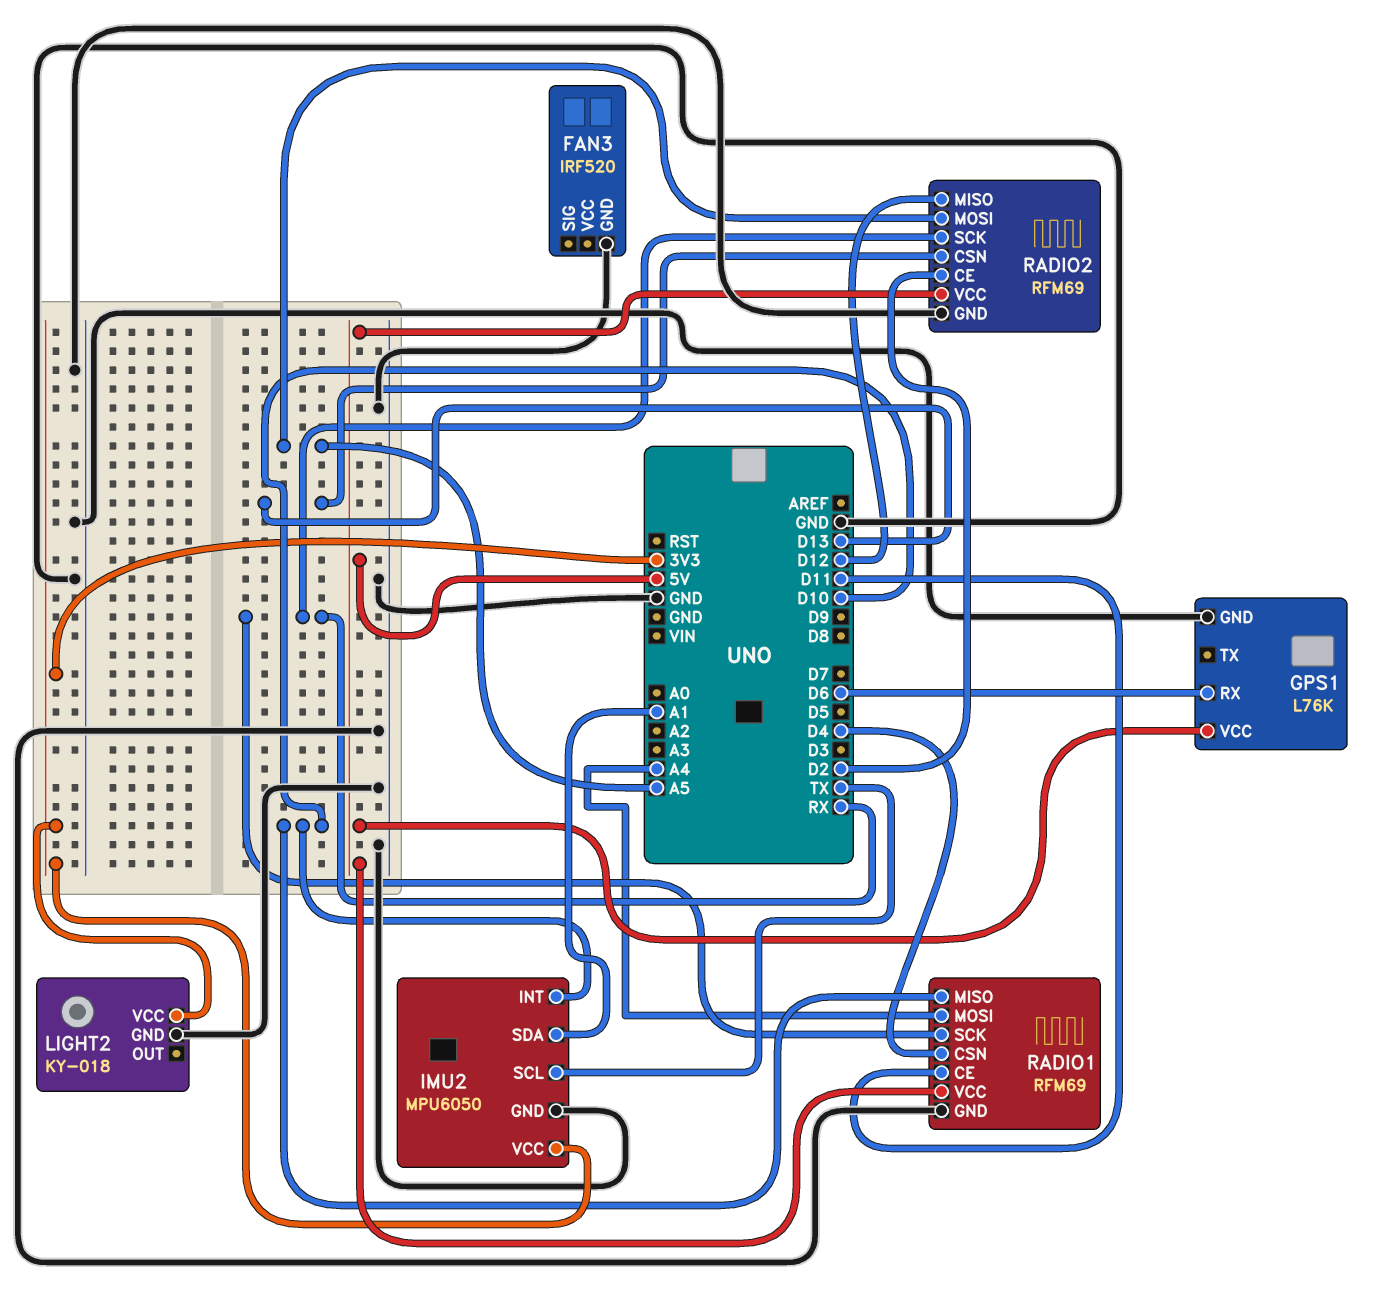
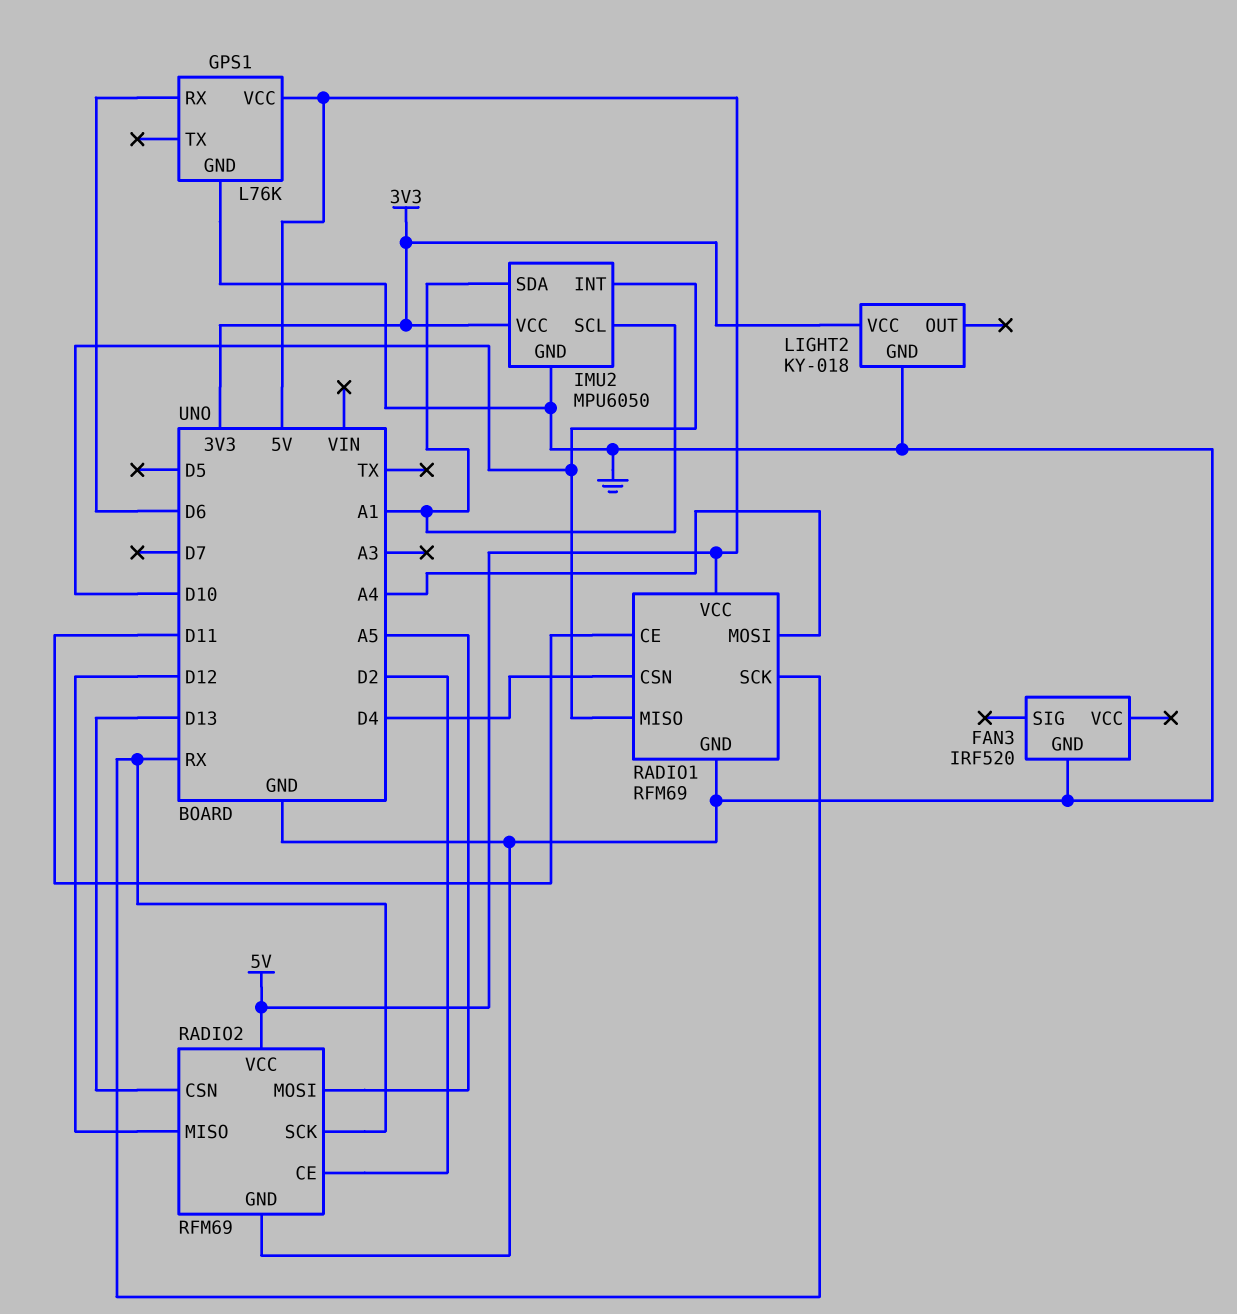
IMU2 pin SCL: TX -> A1

